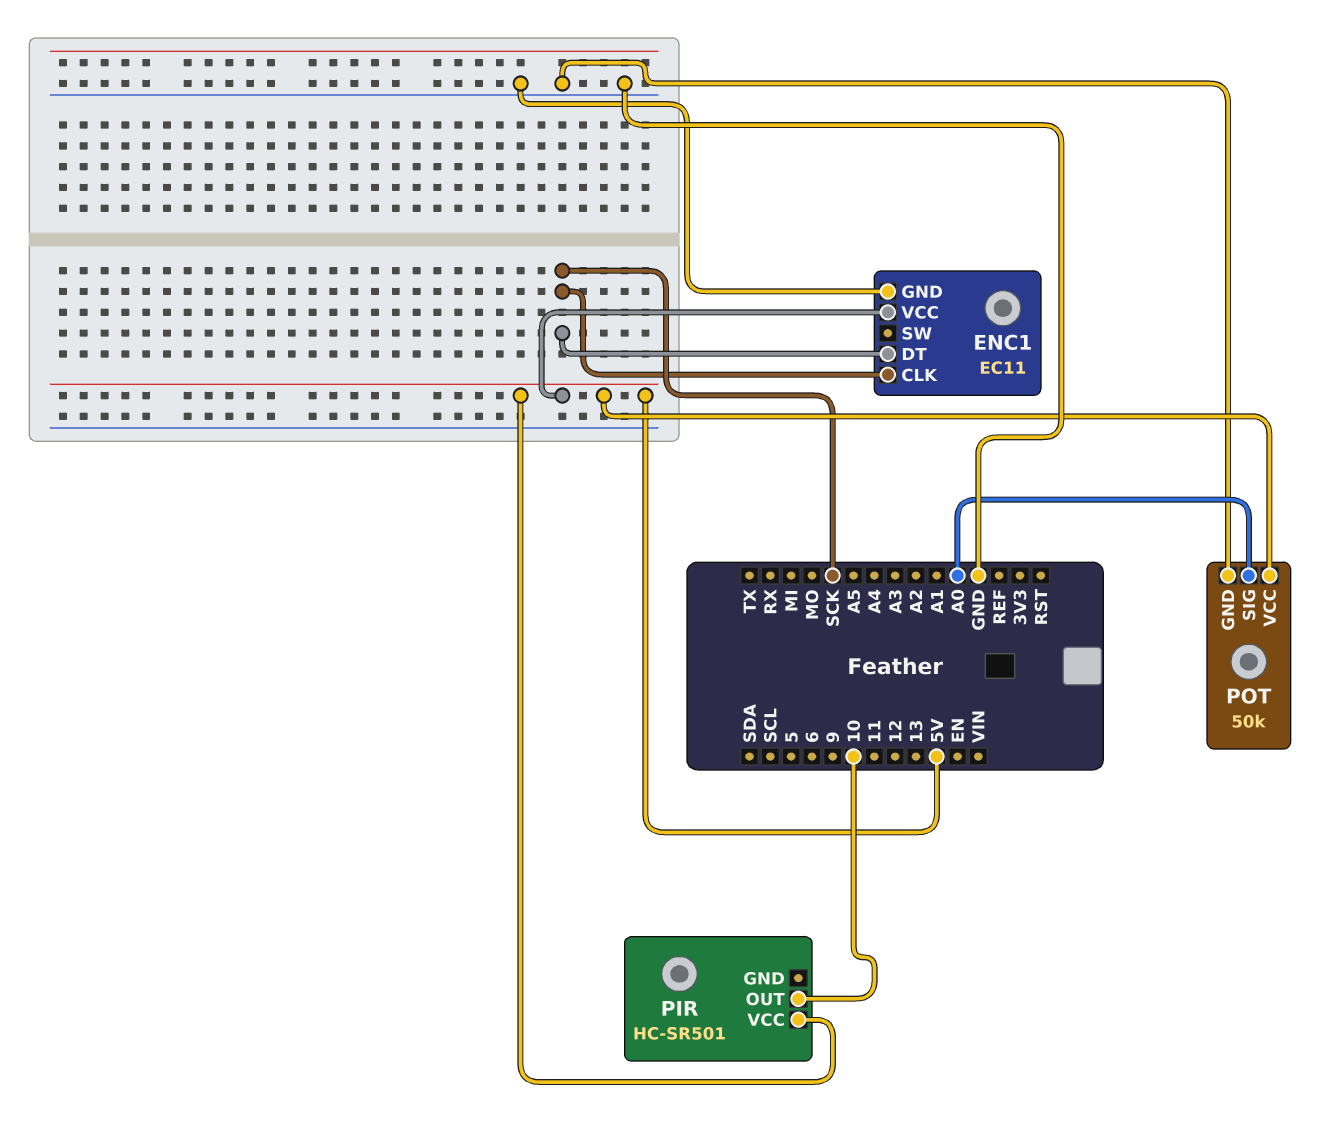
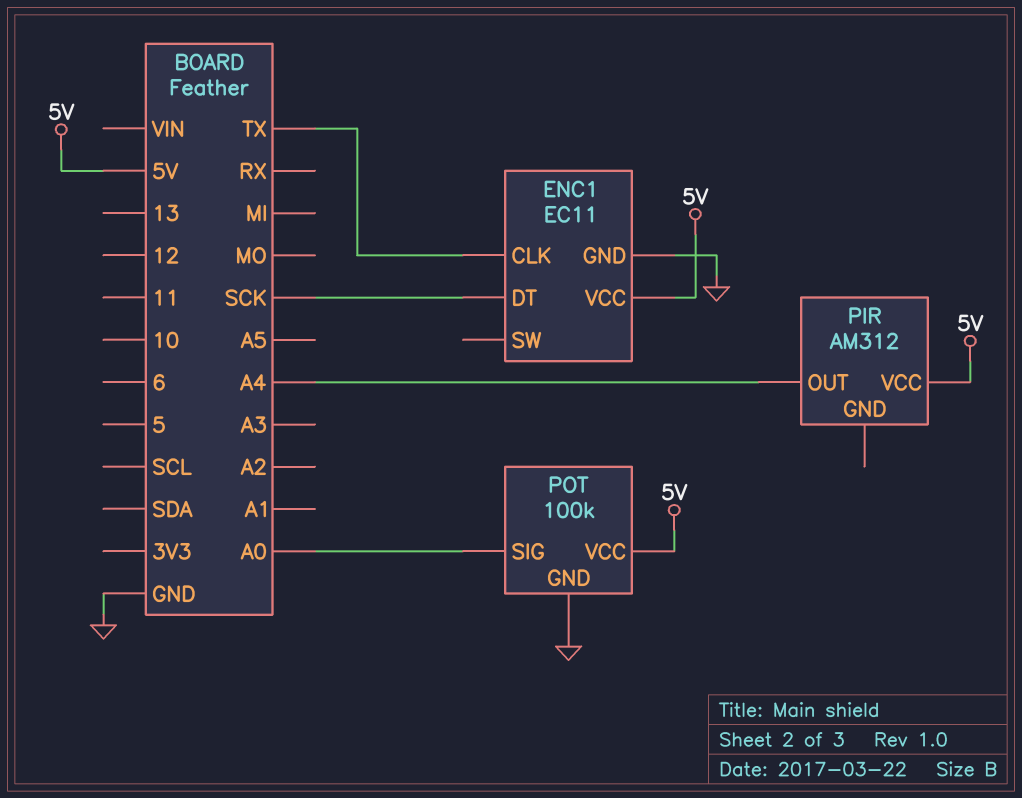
ENC1 pin CLK: SCK -> TX
PIR: HC-SR501 -> AM312
PIR pin OUT: 10 -> A4
POT: 50k -> 100k

